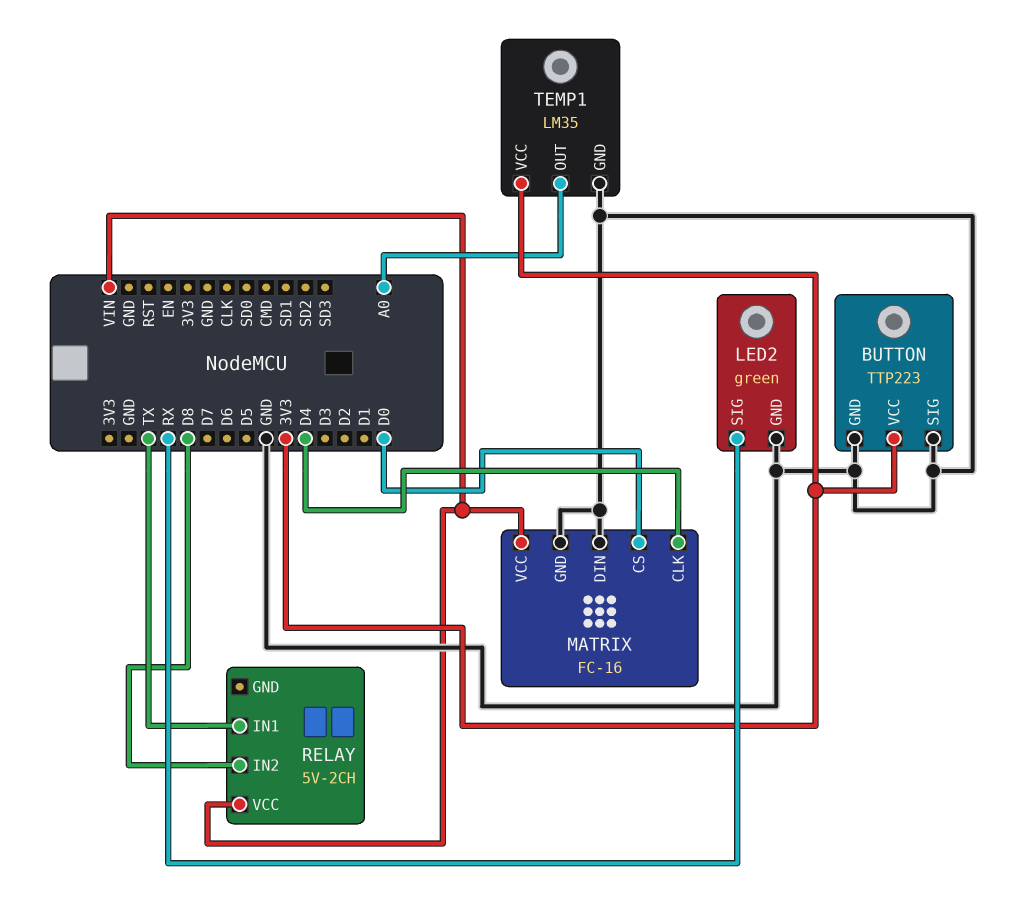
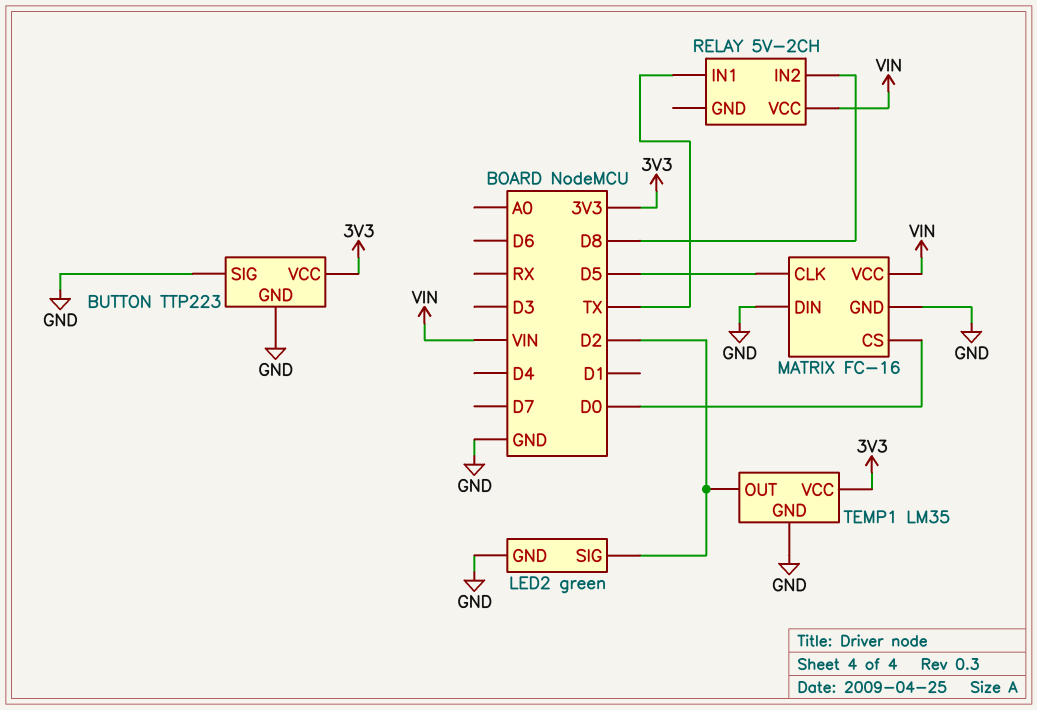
LED2 pin SIG: RX -> D2
MATRIX pin CLK: D4 -> D5
TEMP1 pin OUT: A0 -> D2

